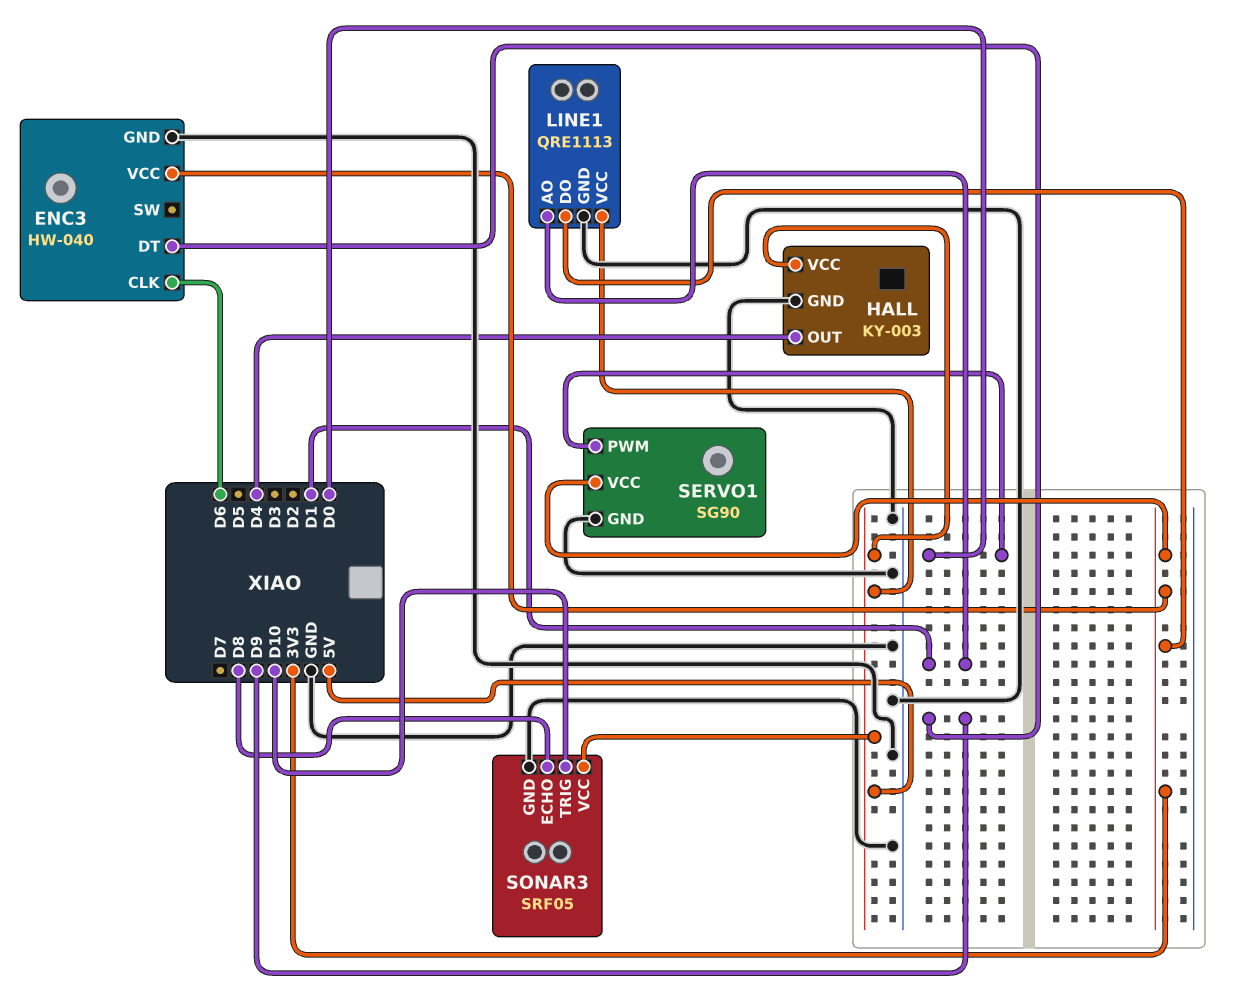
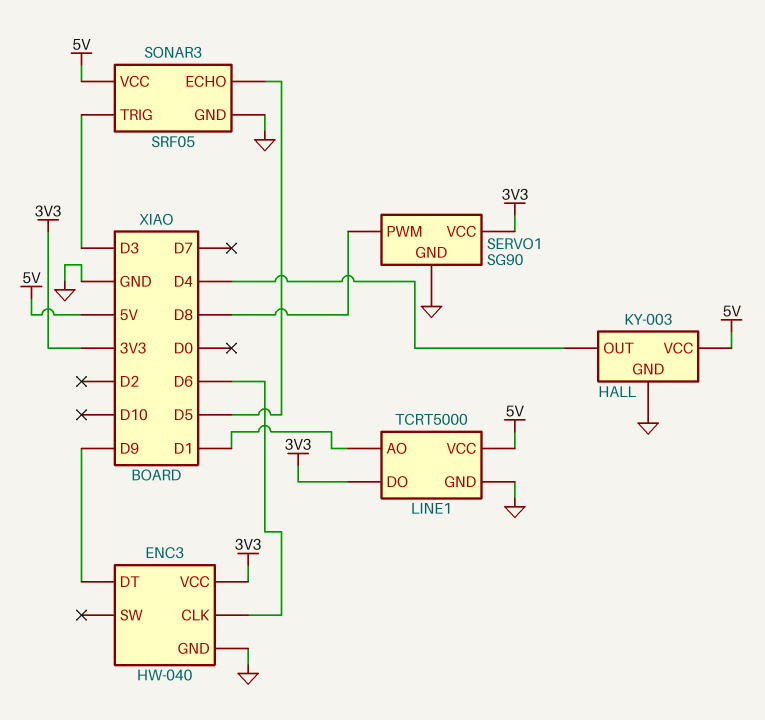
LINE1: QRE1113 -> TCRT5000
SERVO1 pin PWM: D0 -> D8
SONAR3 pin ECHO: D8 -> D5
SONAR3 pin TRIG: D10 -> D3

